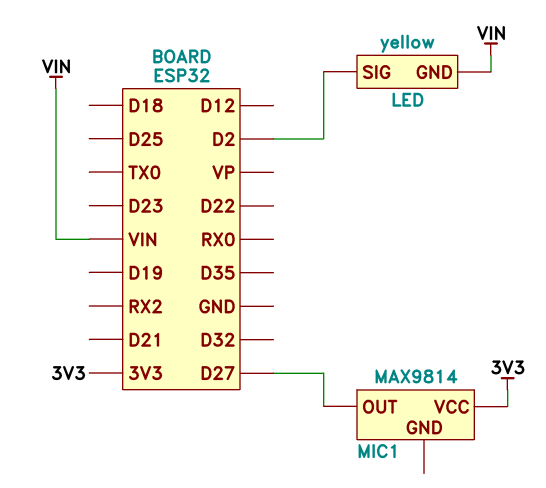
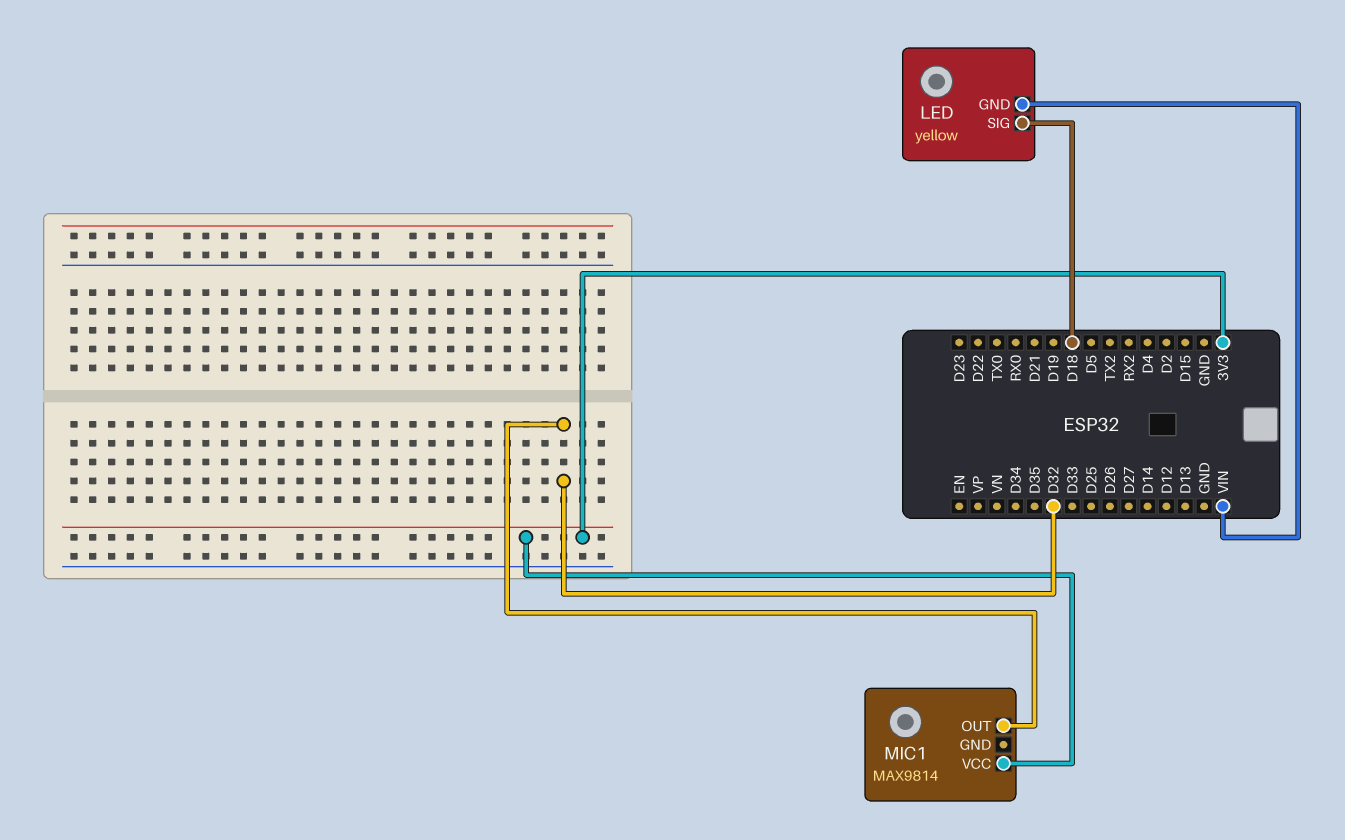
LED pin SIG: D2 -> D18
MIC1 pin OUT: D27 -> D32

